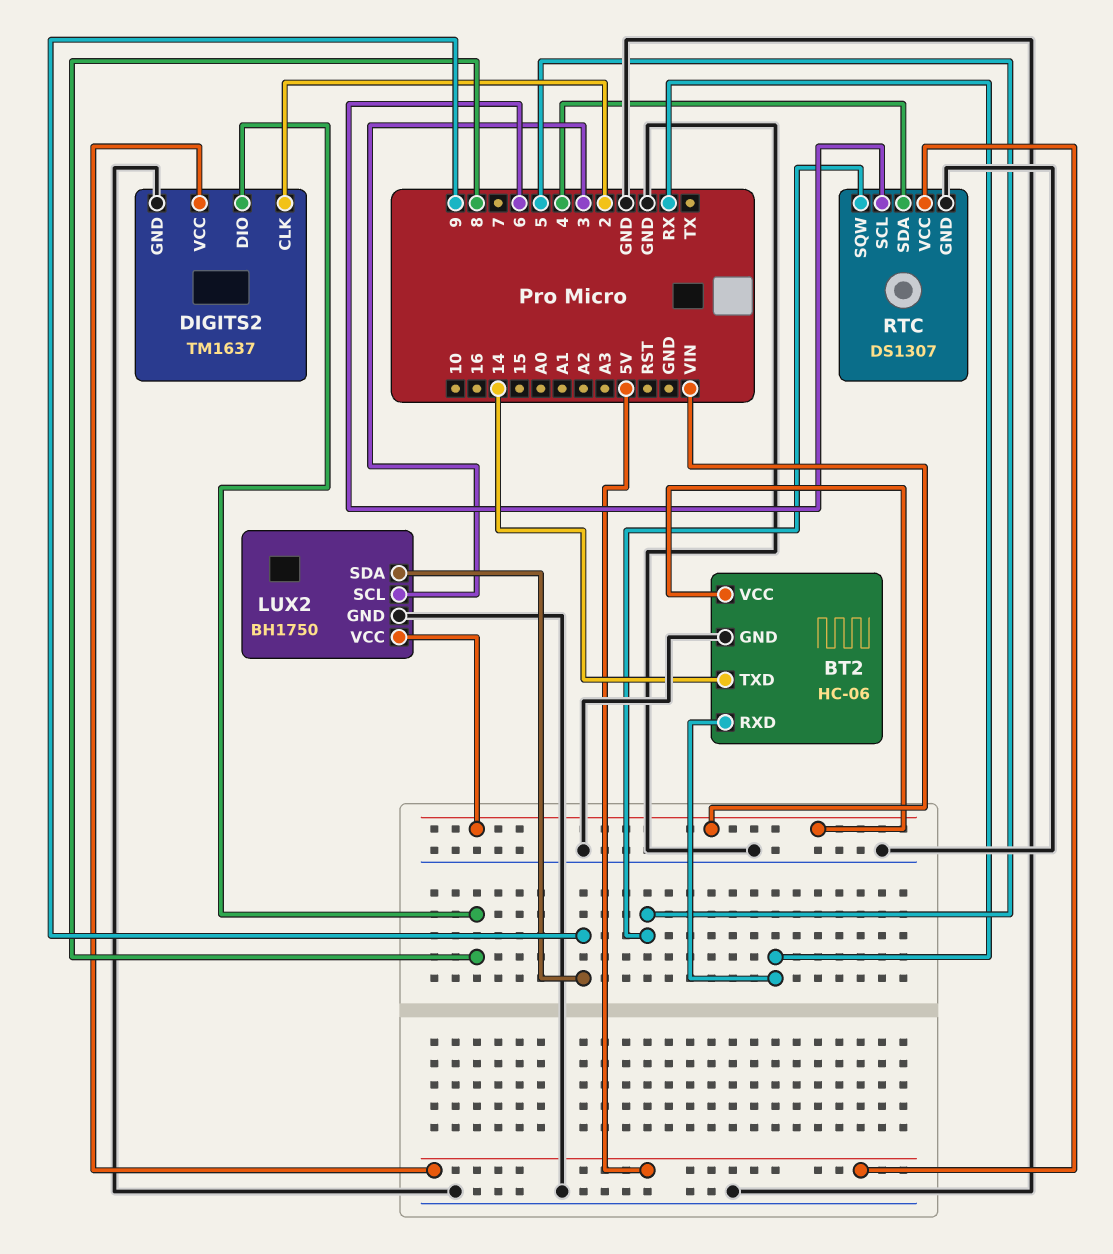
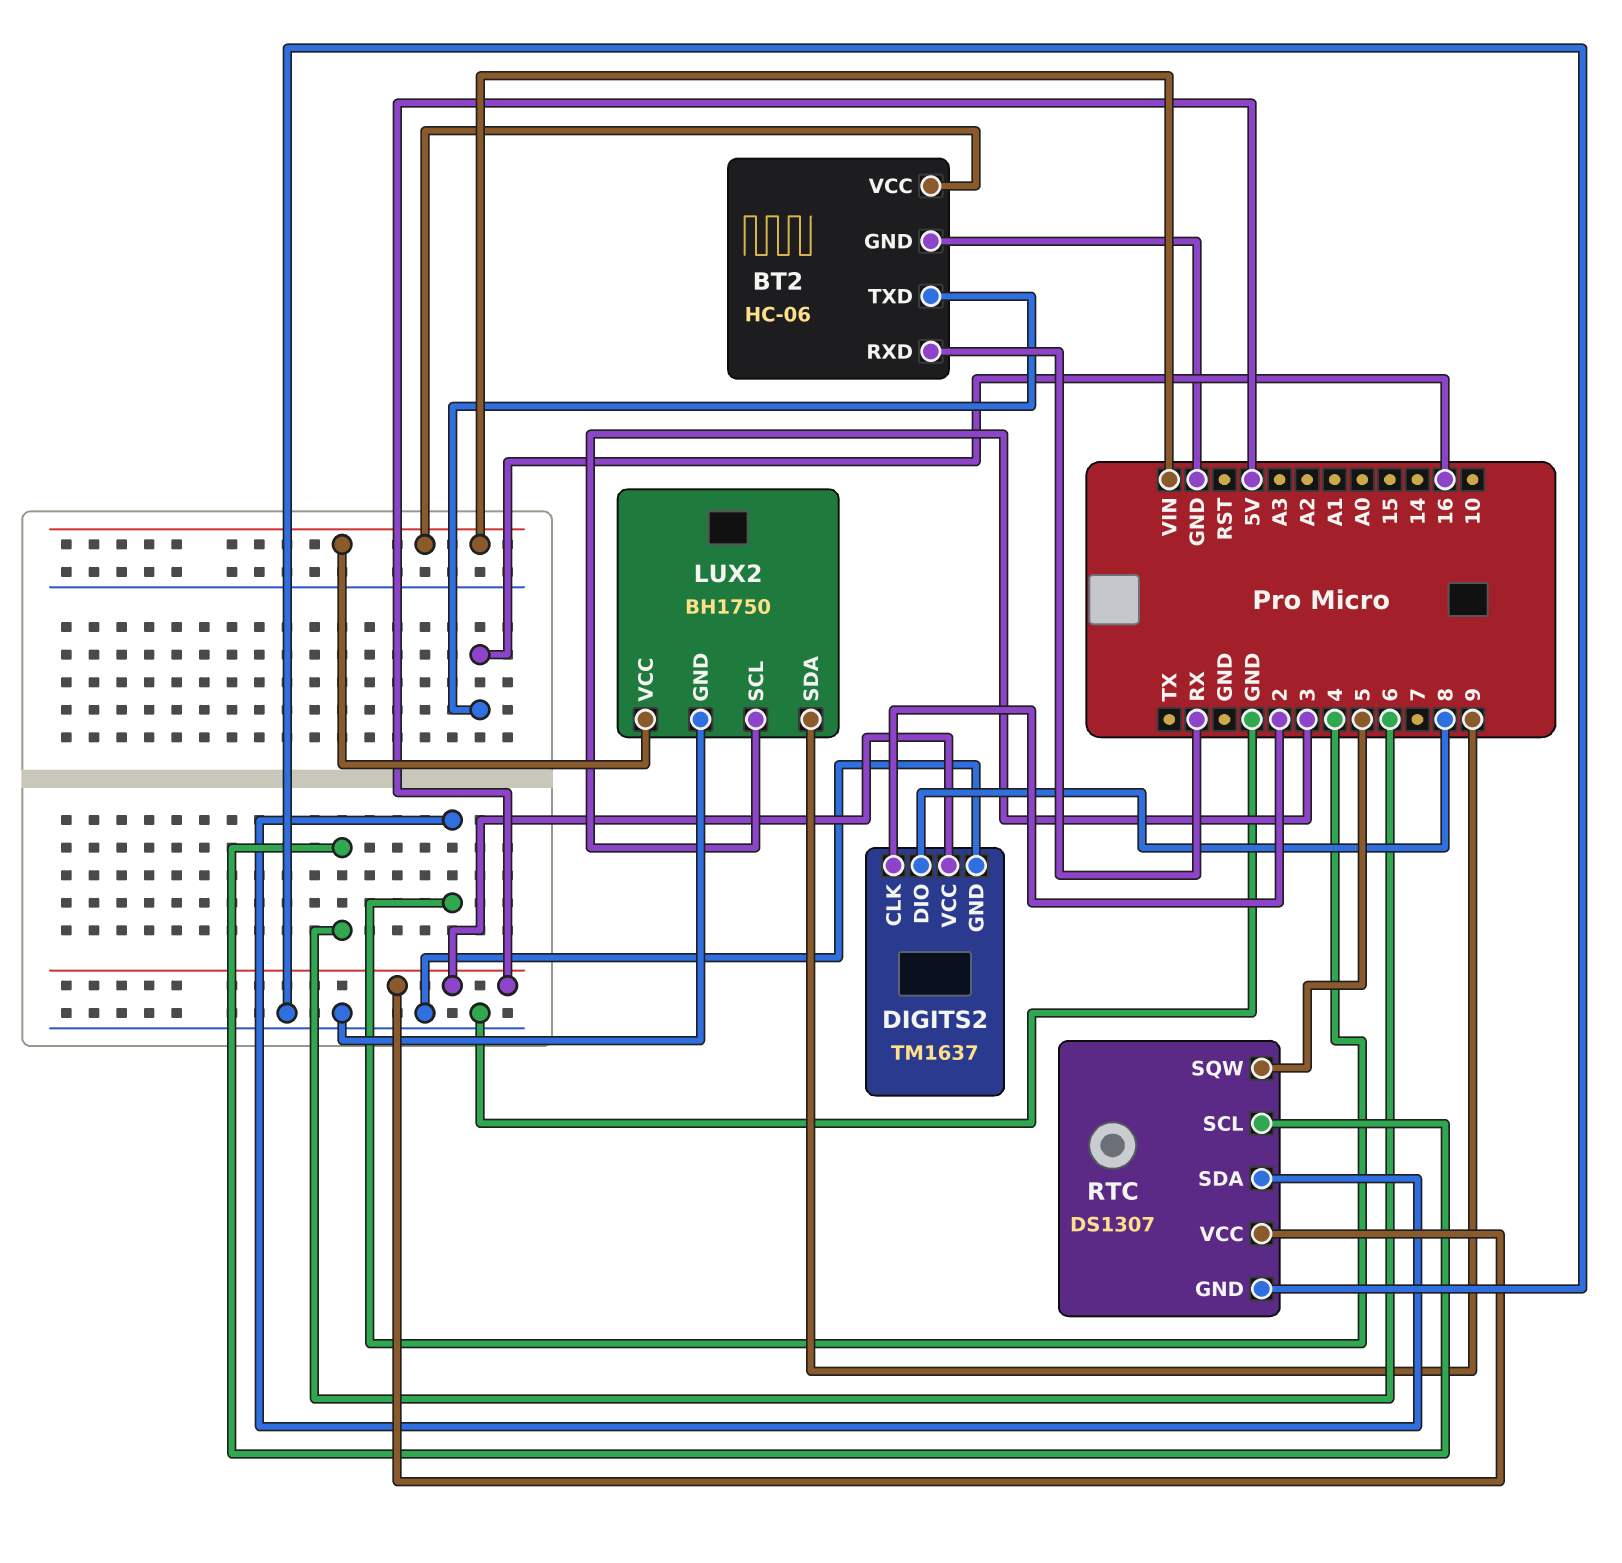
BT2 pin TXD: 14 -> 16

